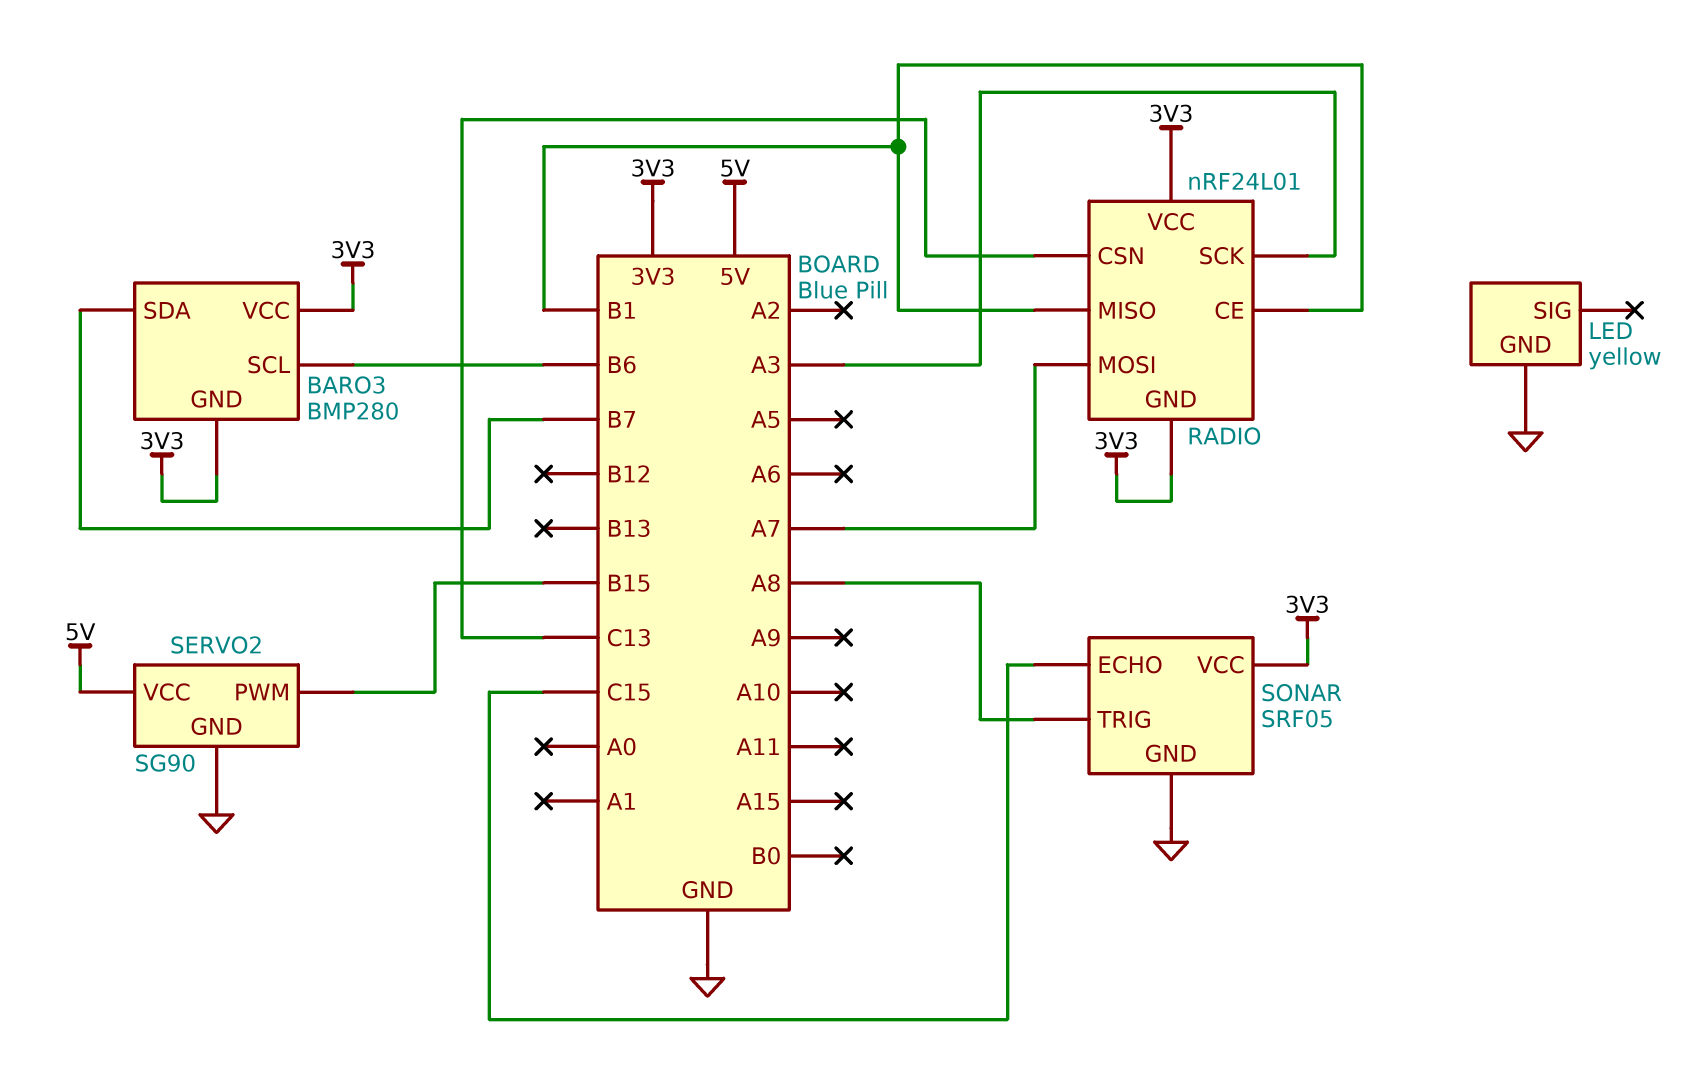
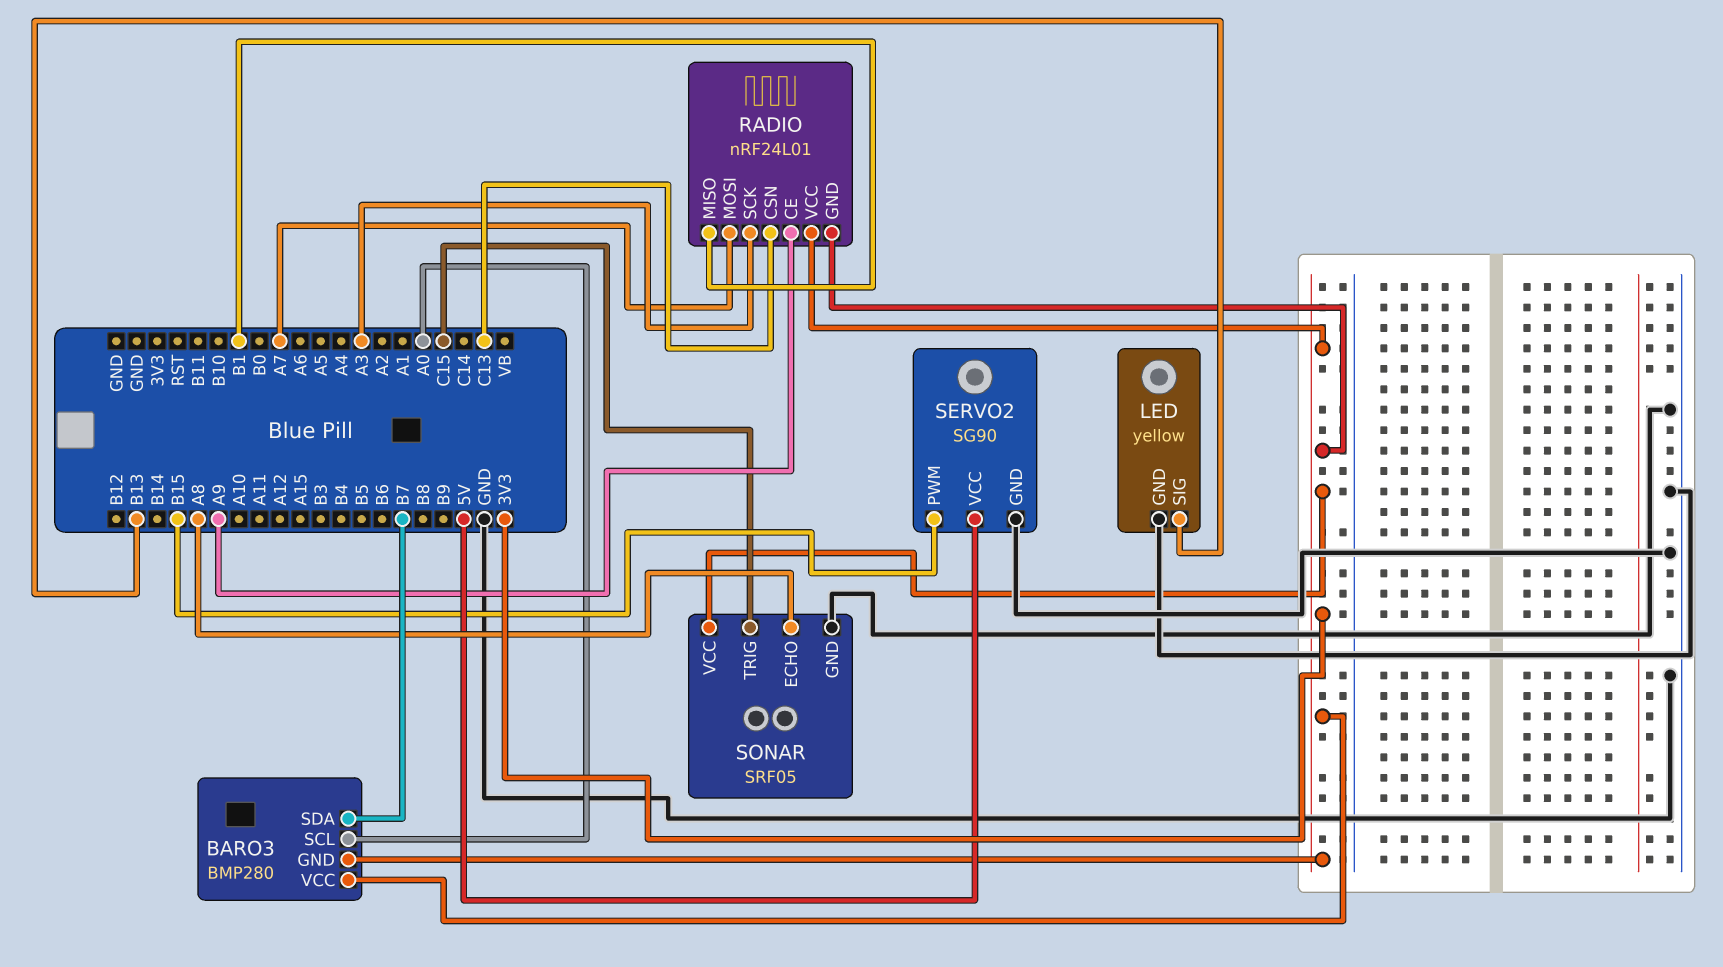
BARO3 pin SCL: B6 -> A0
LED pin SIG: none -> B13
RADIO pin CE: B1 -> A9
SONAR pin ECHO: C15 -> A8
SONAR pin TRIG: A8 -> C15

